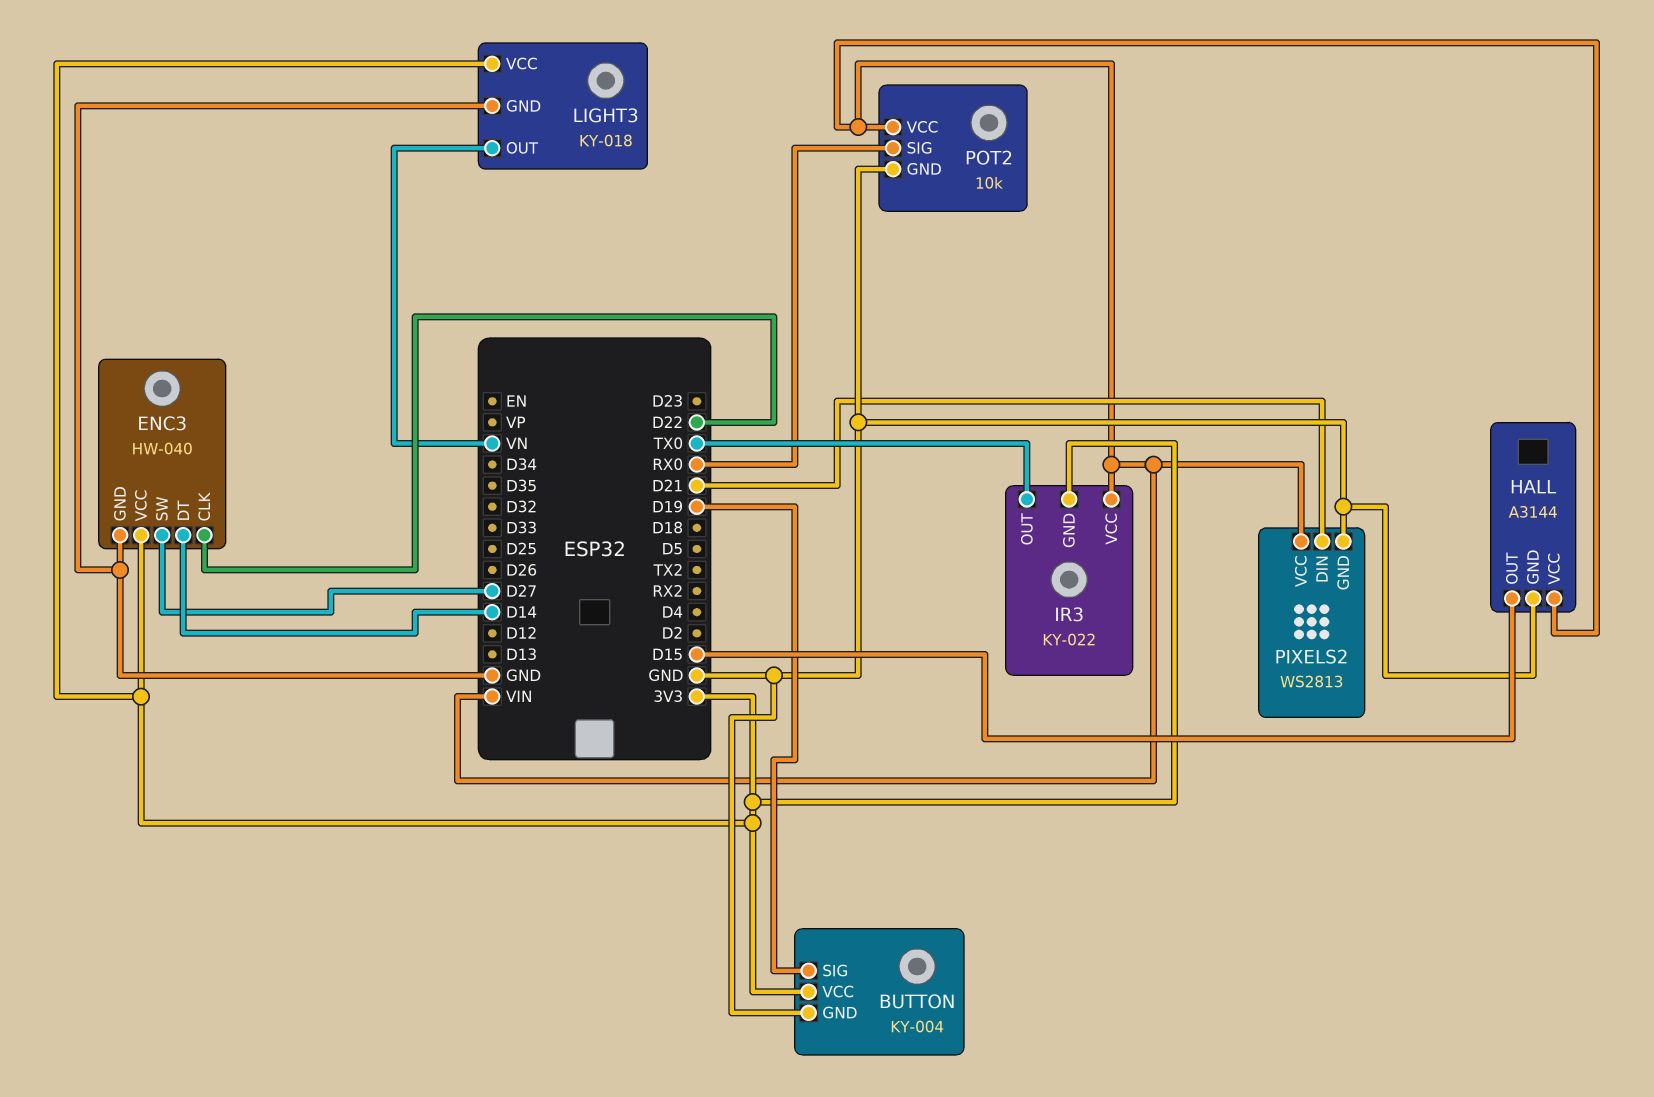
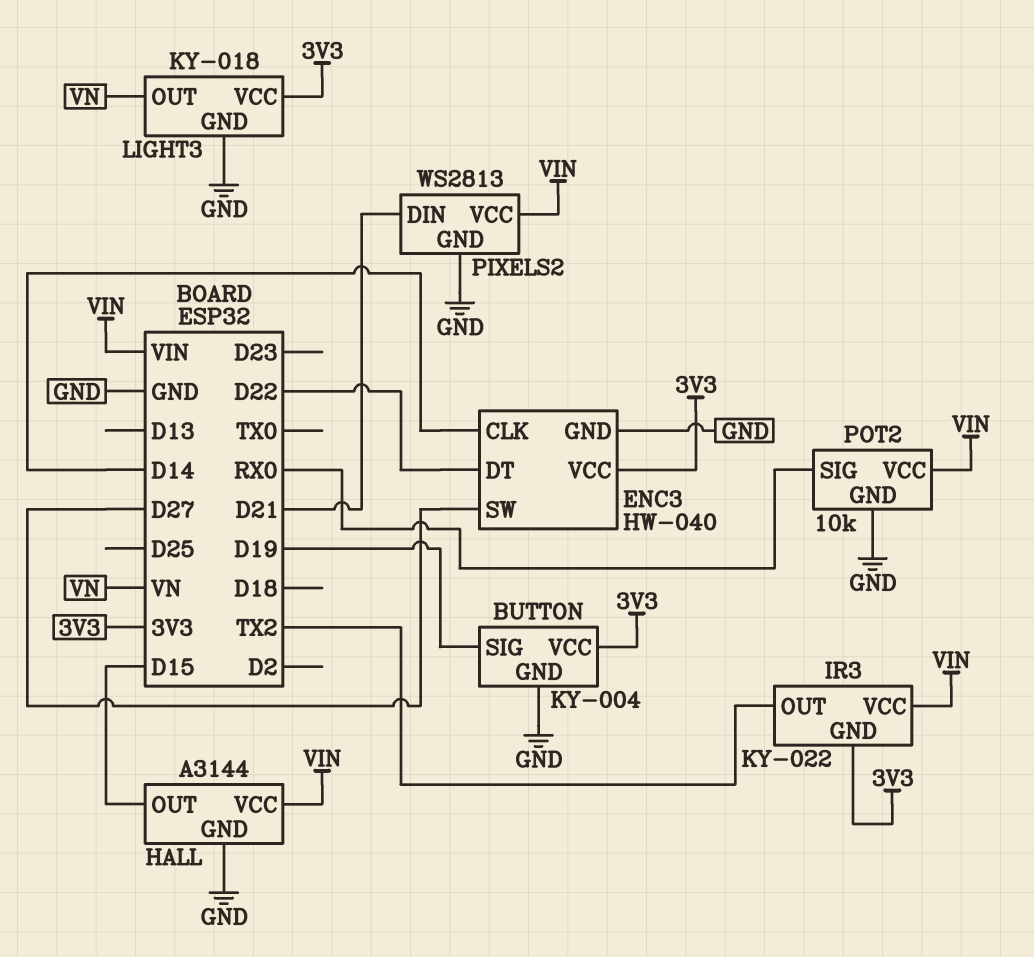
ENC3 pin CLK: D22 -> D14
ENC3 pin DT: D14 -> D22
IR3 pin OUT: TX0 -> TX2

